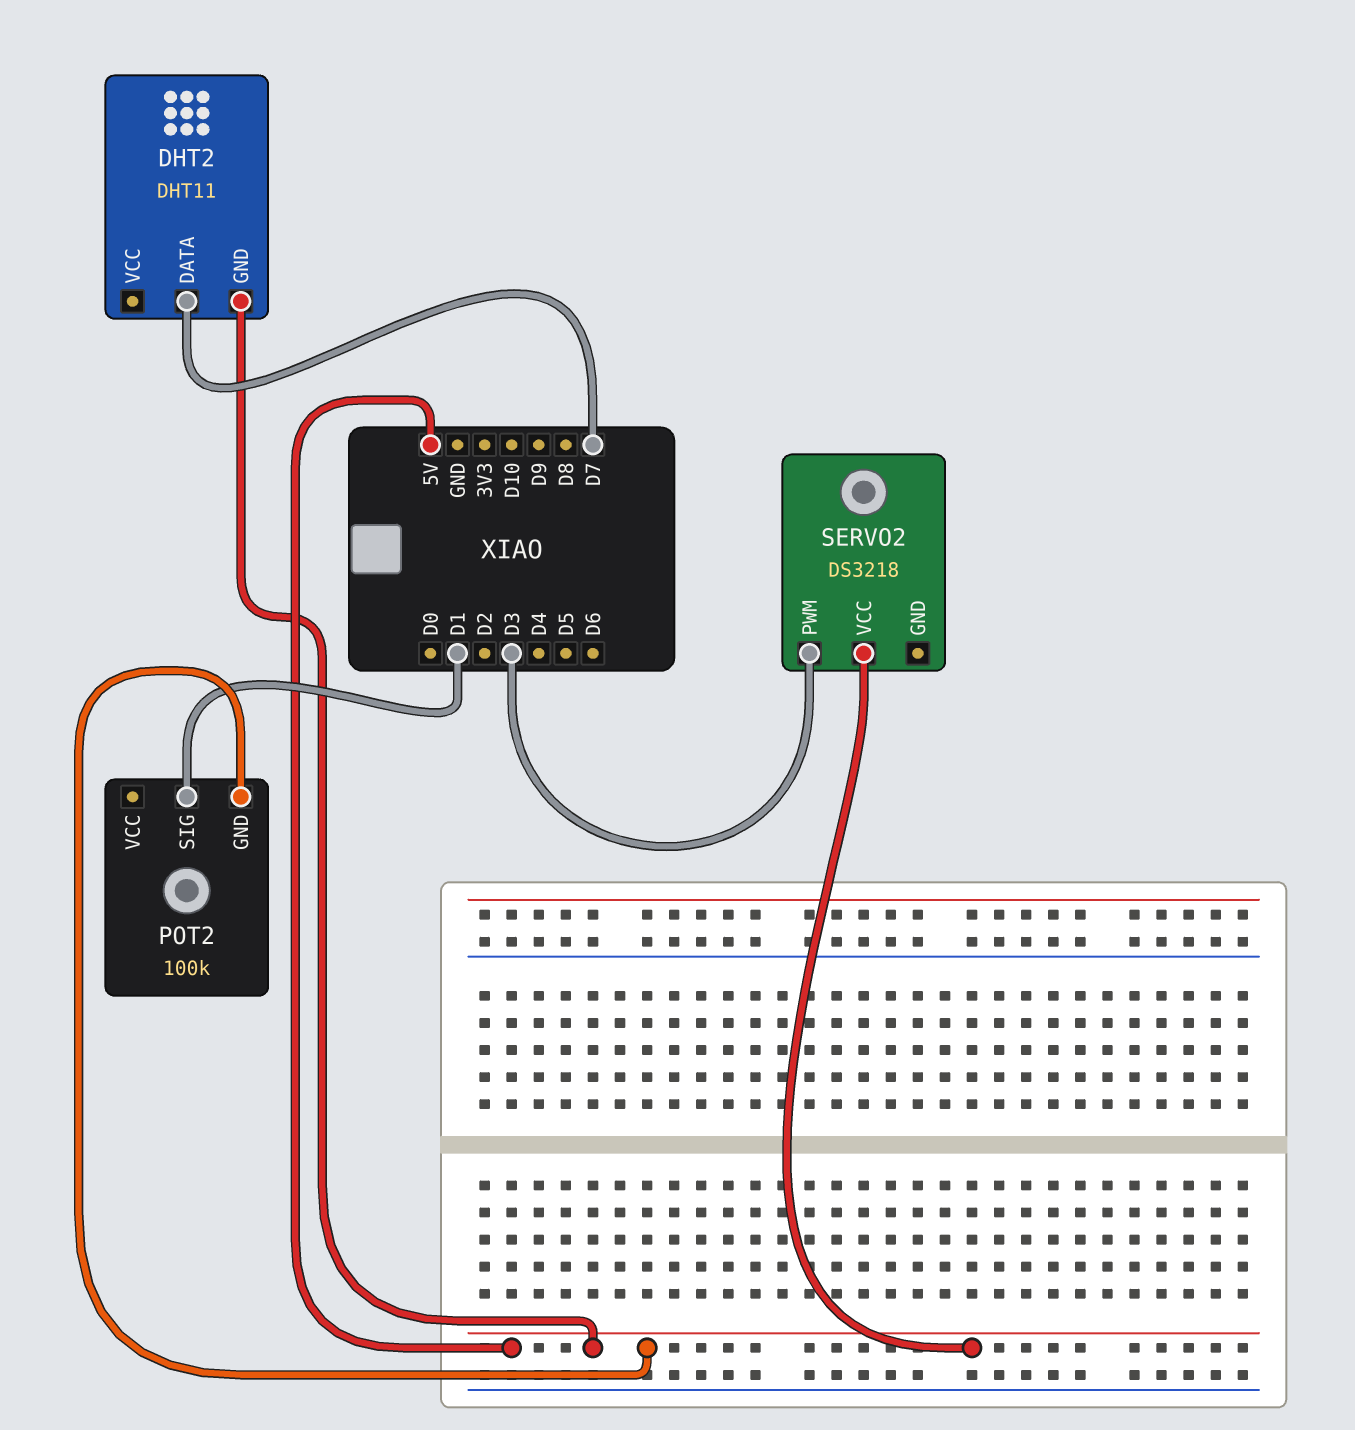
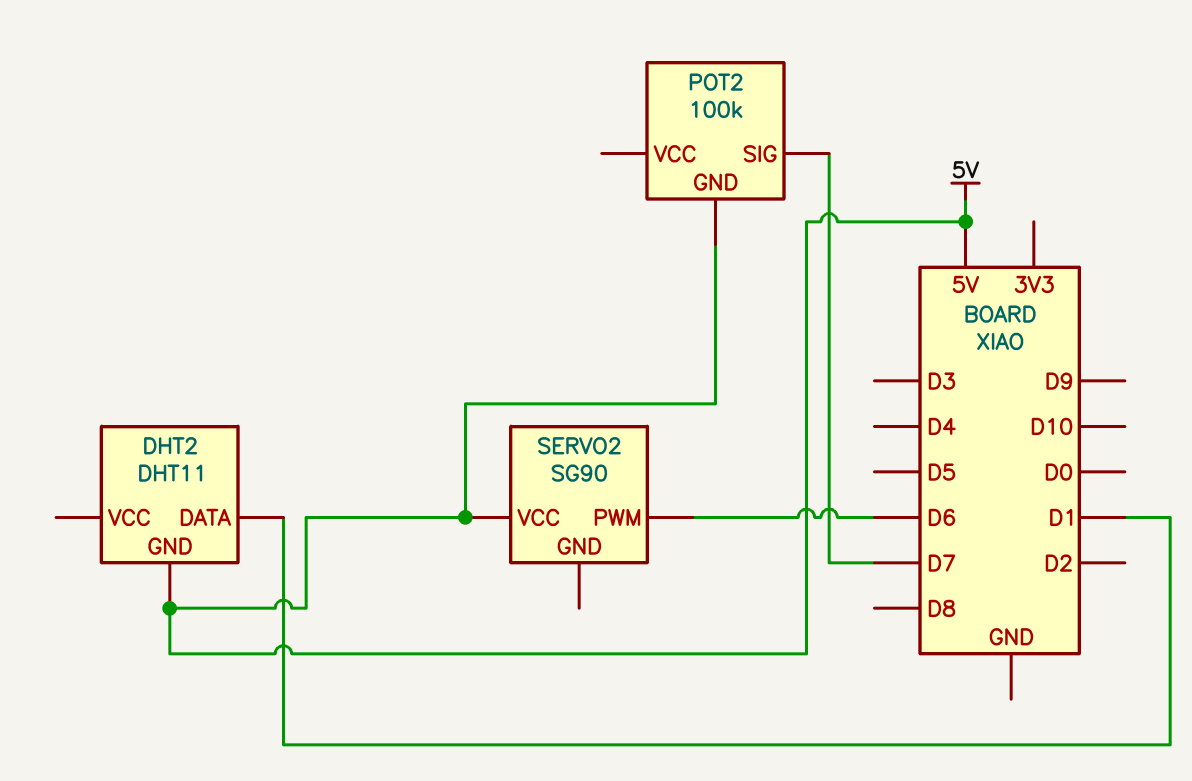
DHT2 pin DATA: D7 -> D1
POT2 pin SIG: D1 -> D7
SERVO2: DS3218 -> SG90
SERVO2 pin PWM: D3 -> D6

